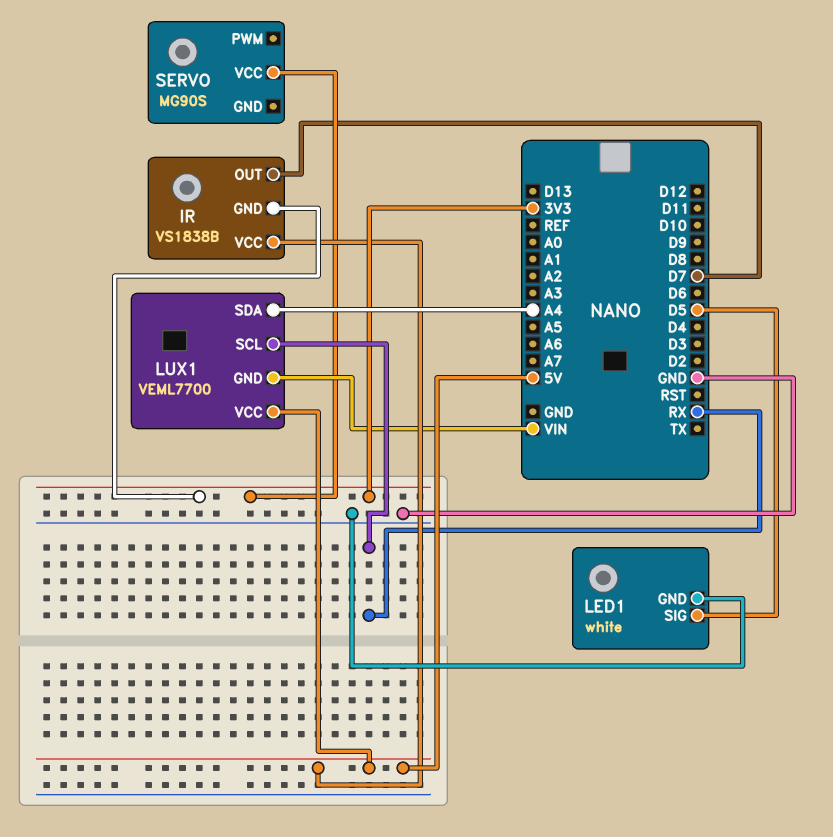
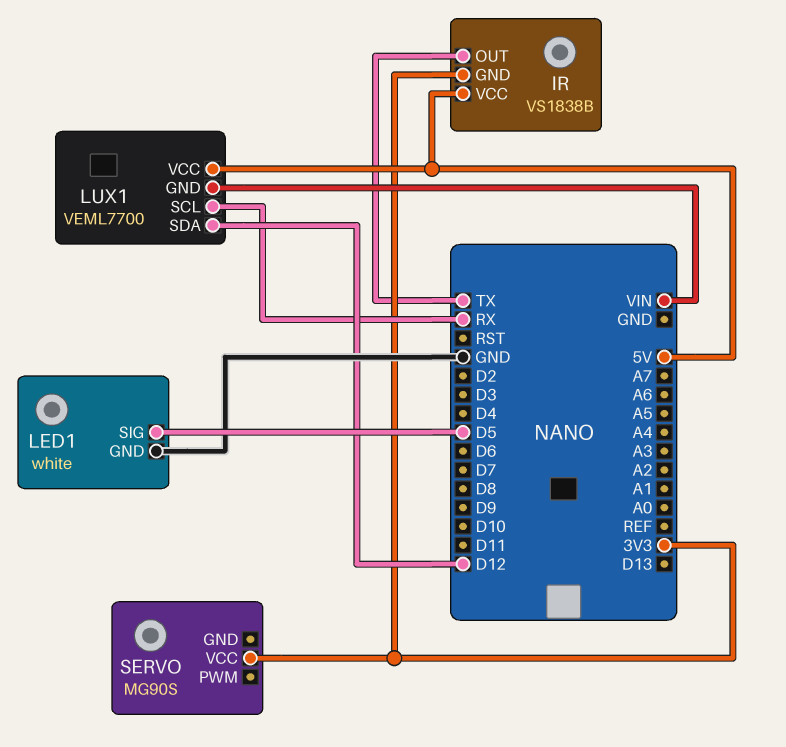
IR pin OUT: D7 -> TX
LUX1 pin SDA: A4 -> D12

